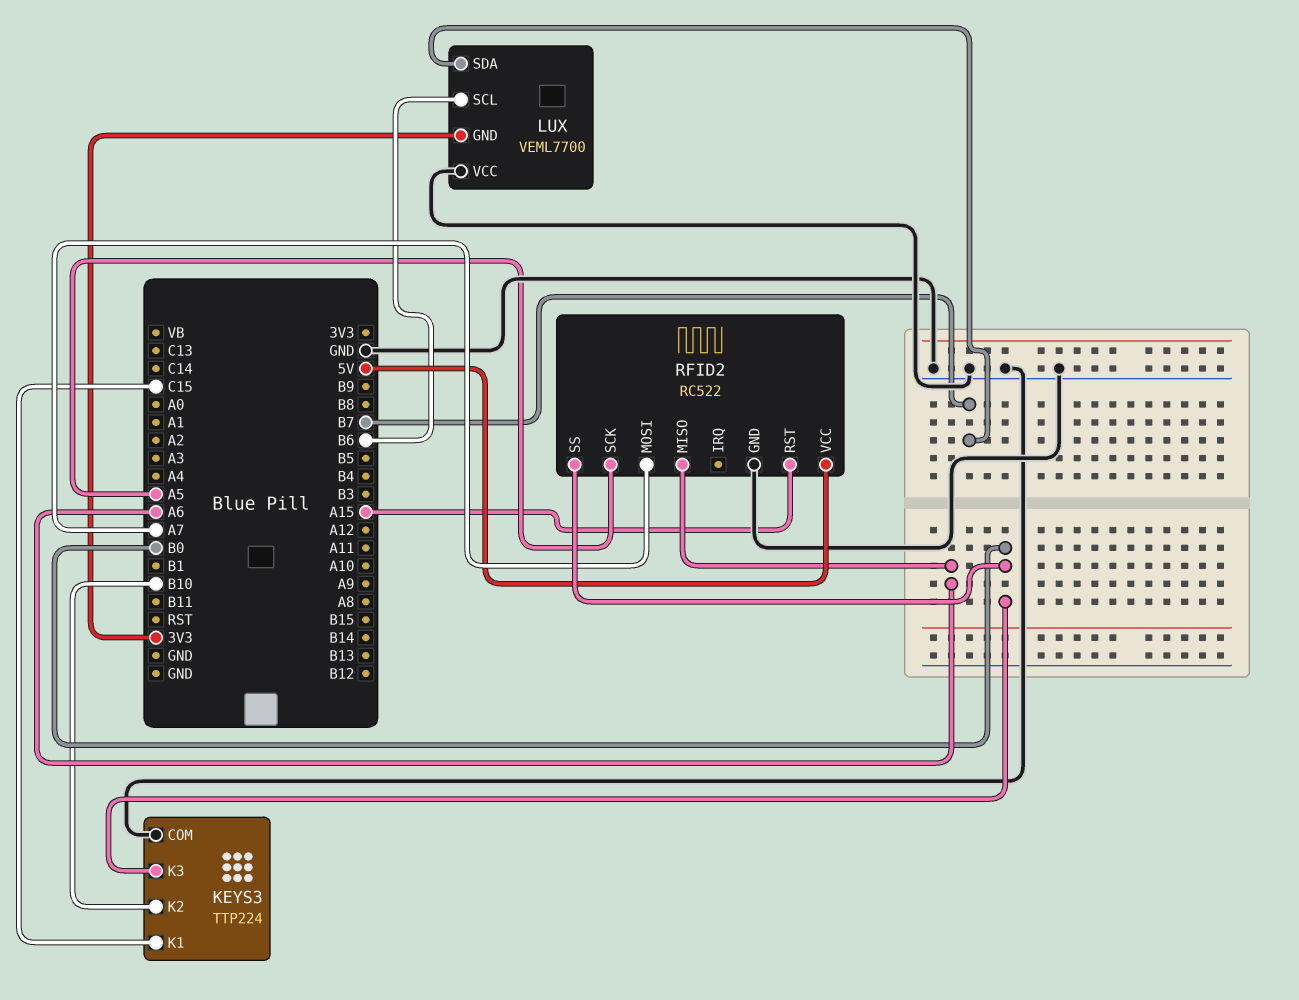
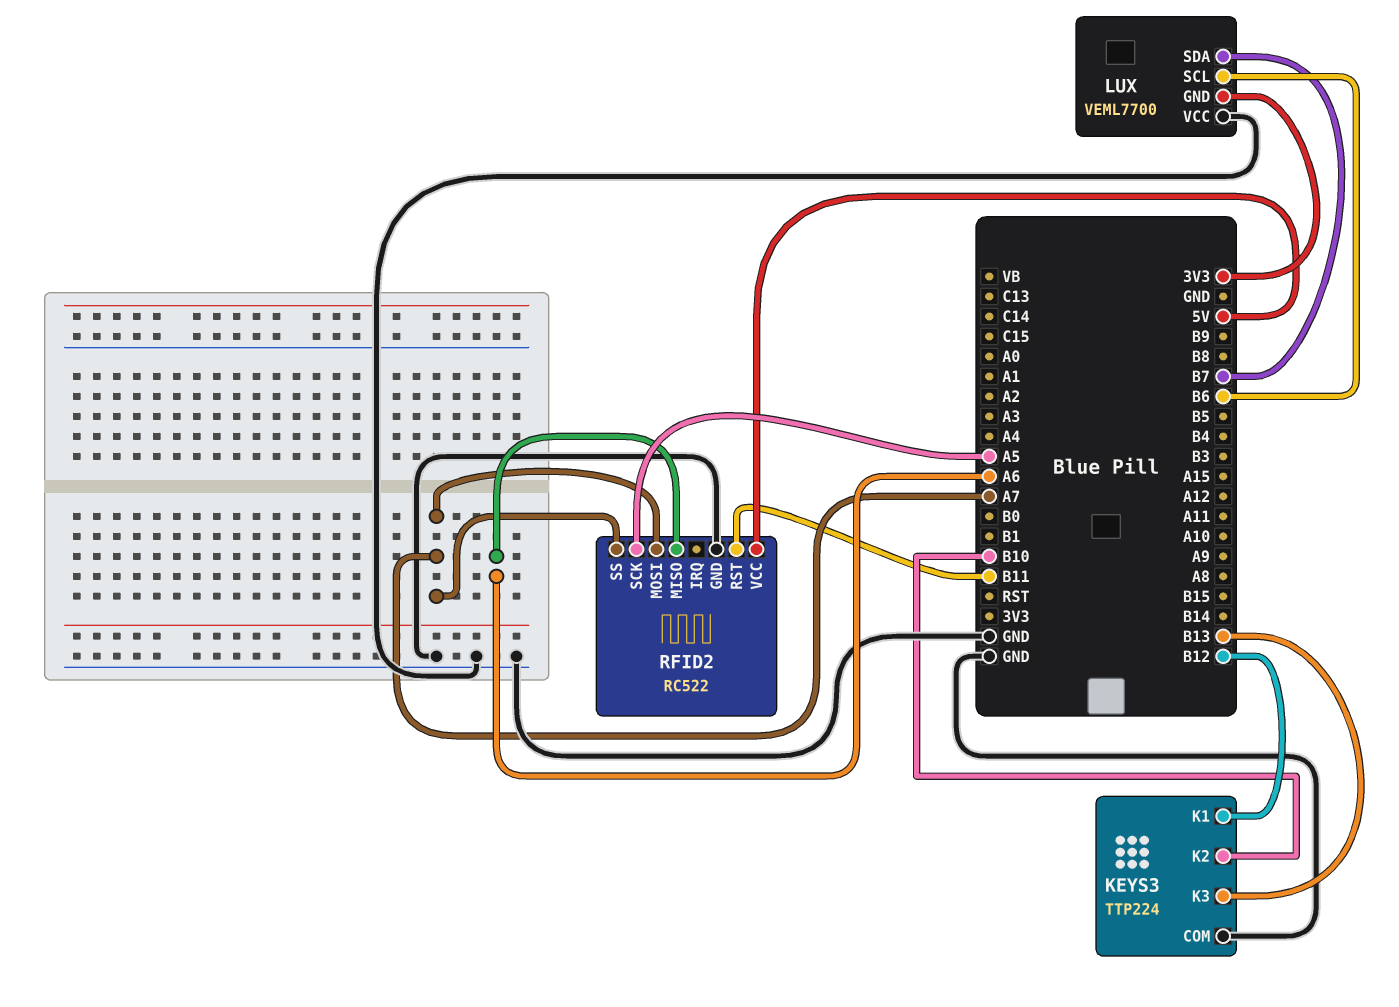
KEYS3 pin K1: C15 -> B12
KEYS3 pin K3: B0 -> B13
RFID2 pin RST: A15 -> B11
RFID2 pin SS: B0 -> A7

